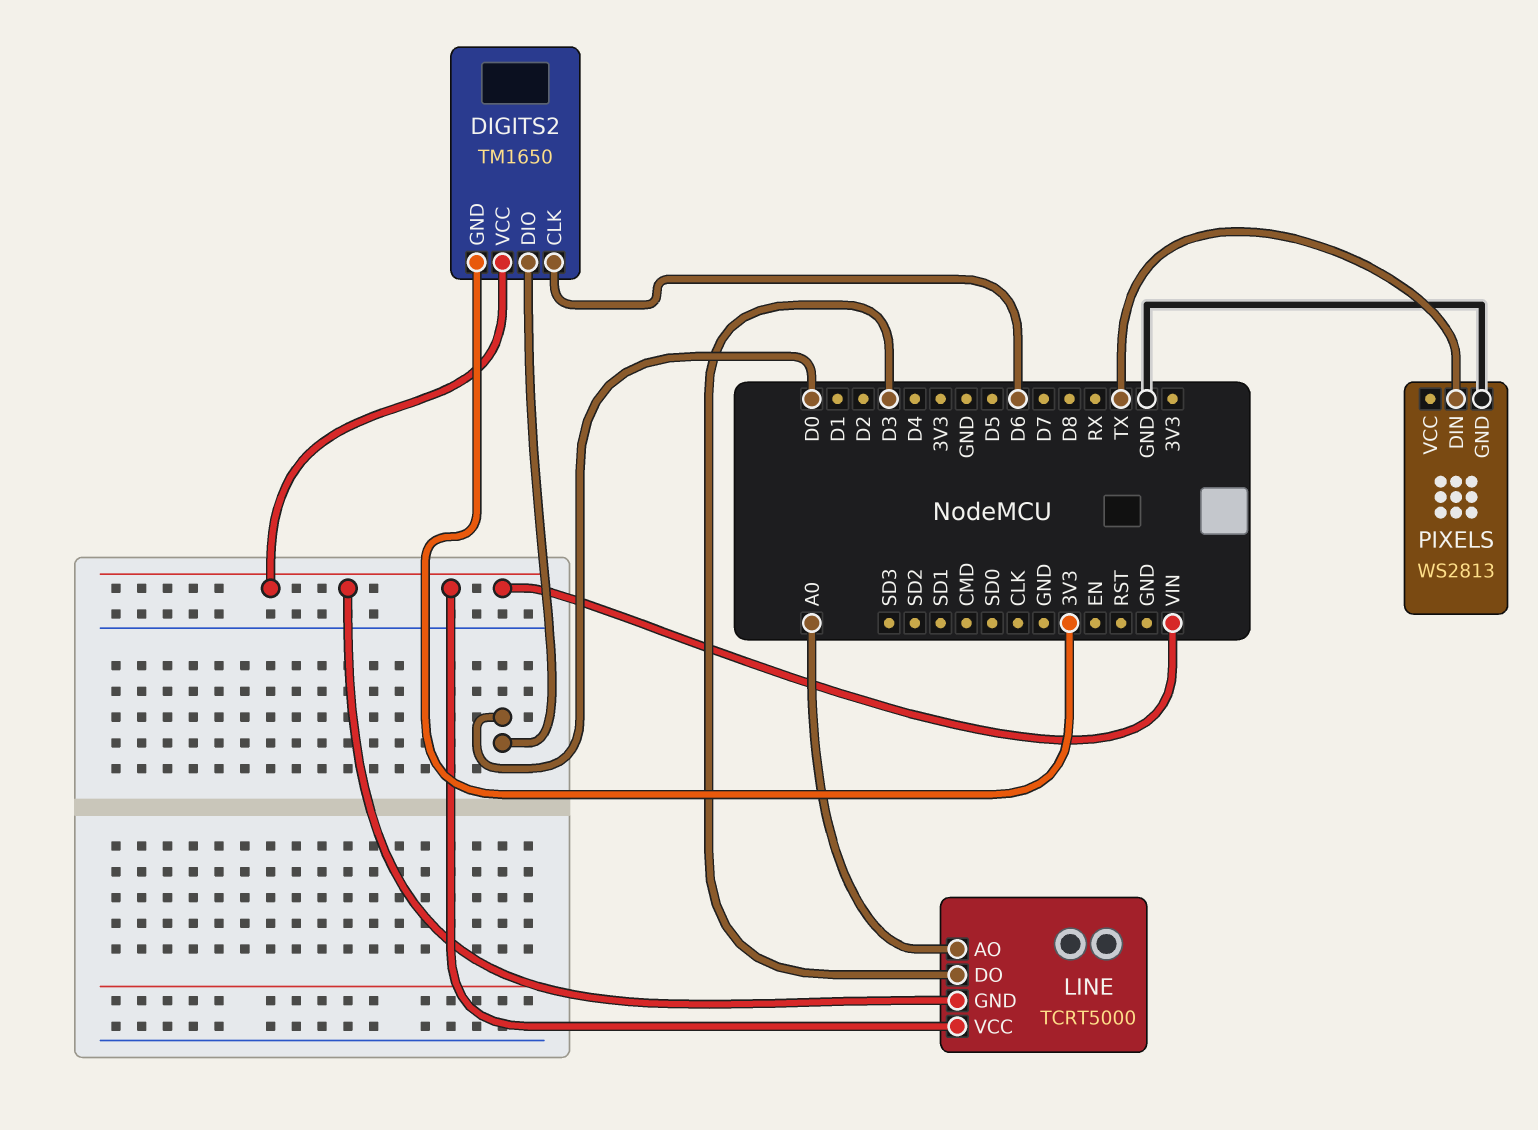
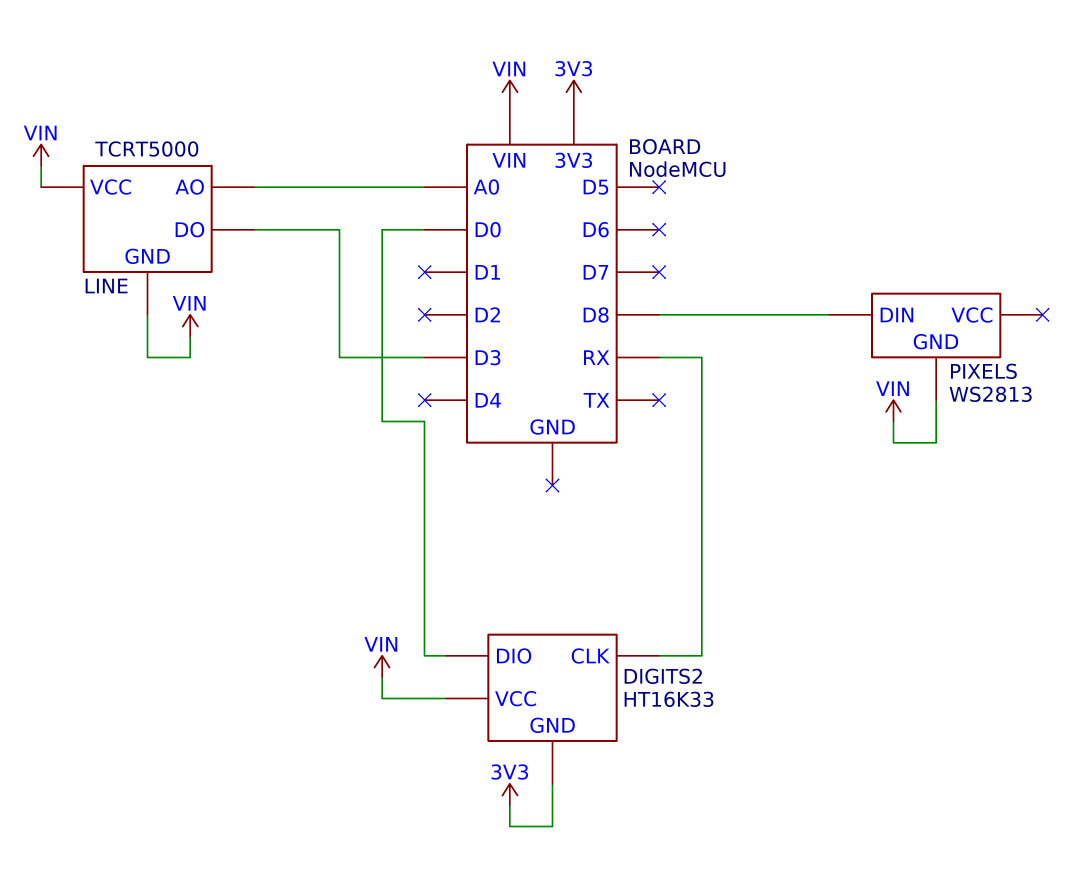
DIGITS2: TM1650 -> HT16K33
DIGITS2 pin CLK: D6 -> RX
PIXELS pin DIN: TX -> D8
PIXELS pin GND: GND -> VIN

